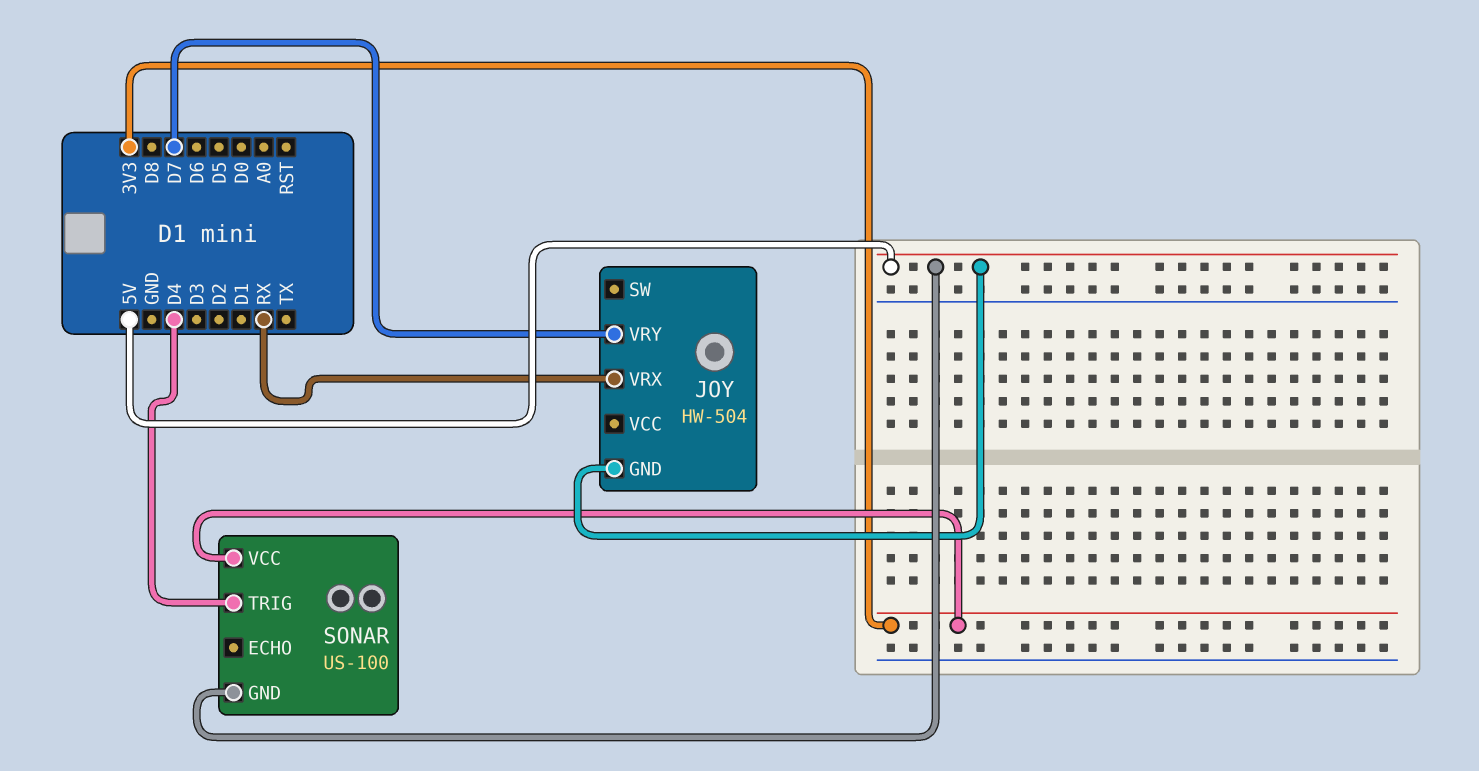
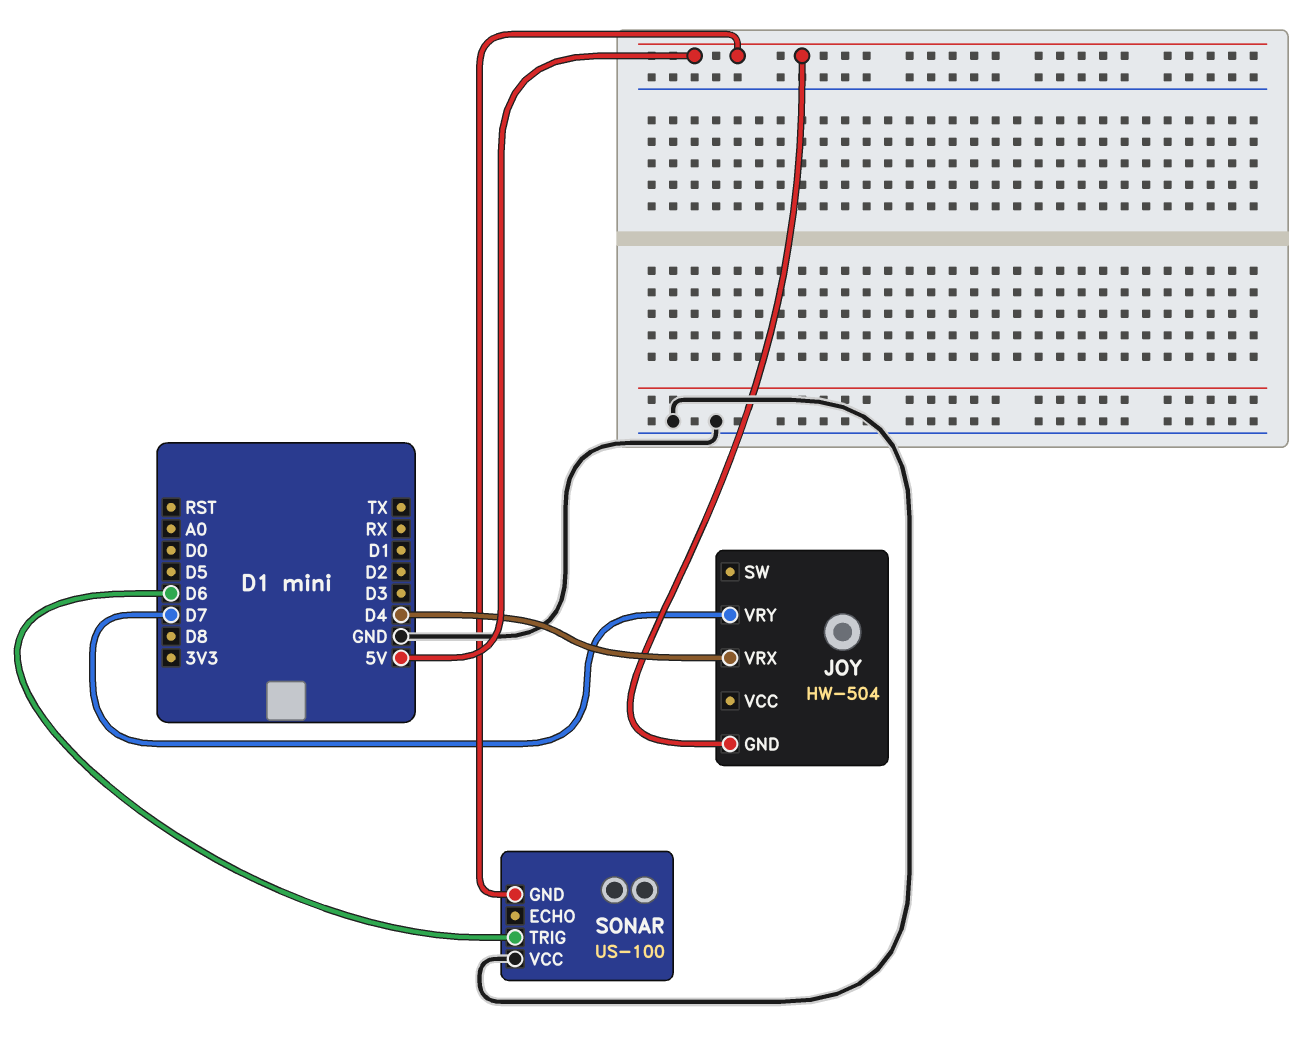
JOY pin VRX: RX -> D4
SONAR pin TRIG: D4 -> D6
SONAR pin VCC: 3V3 -> GND

